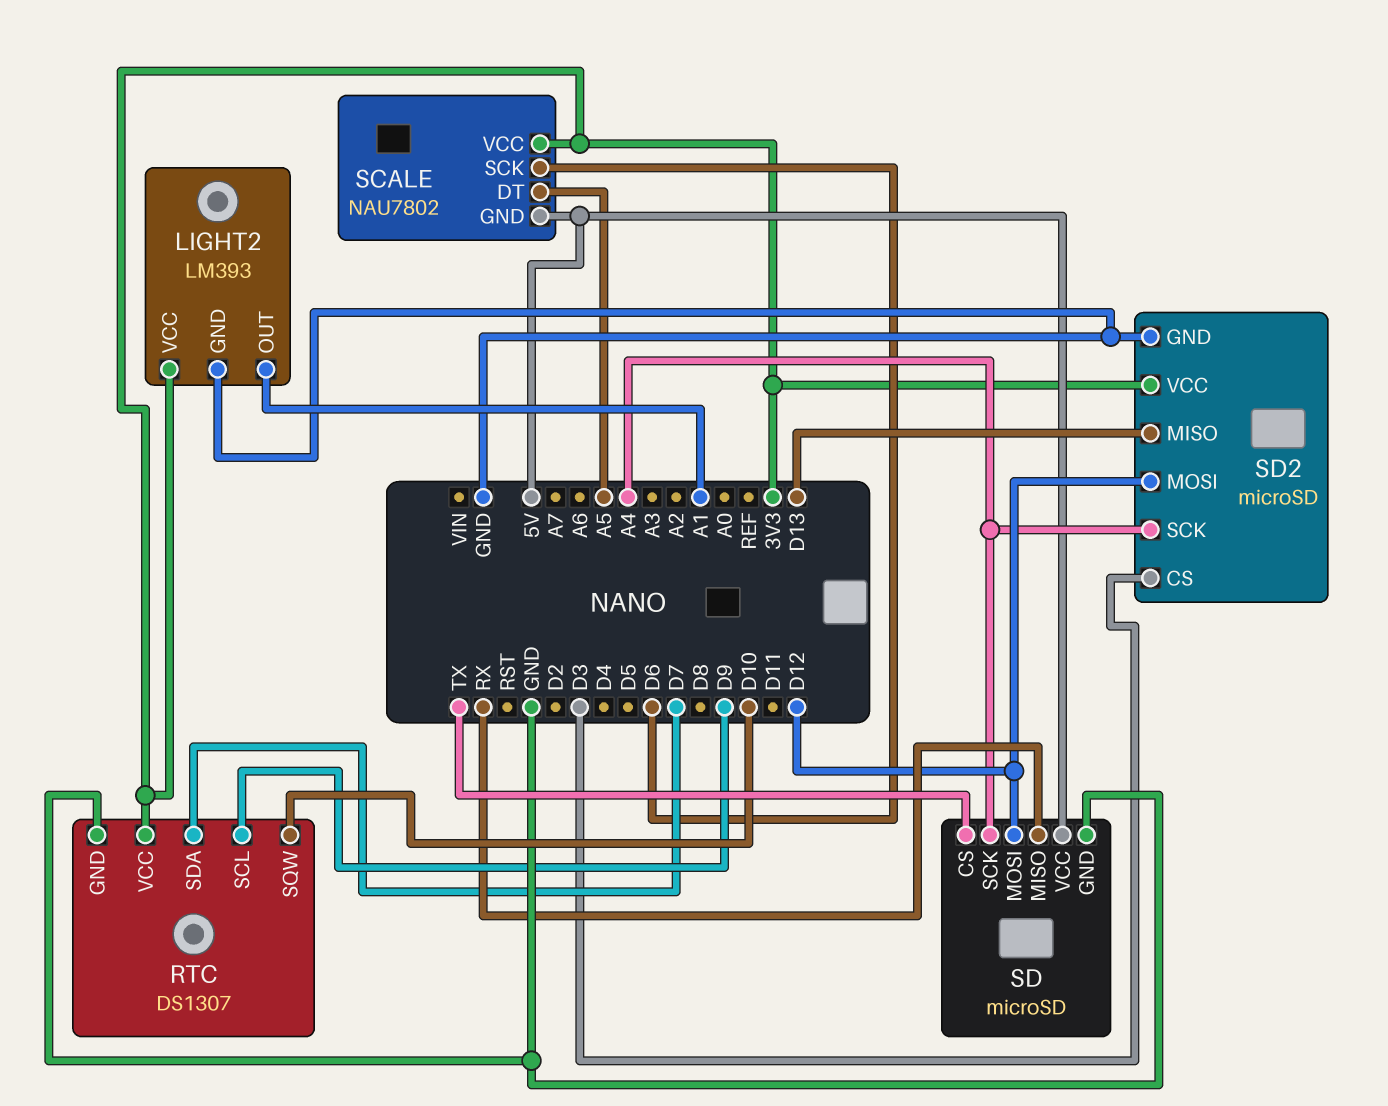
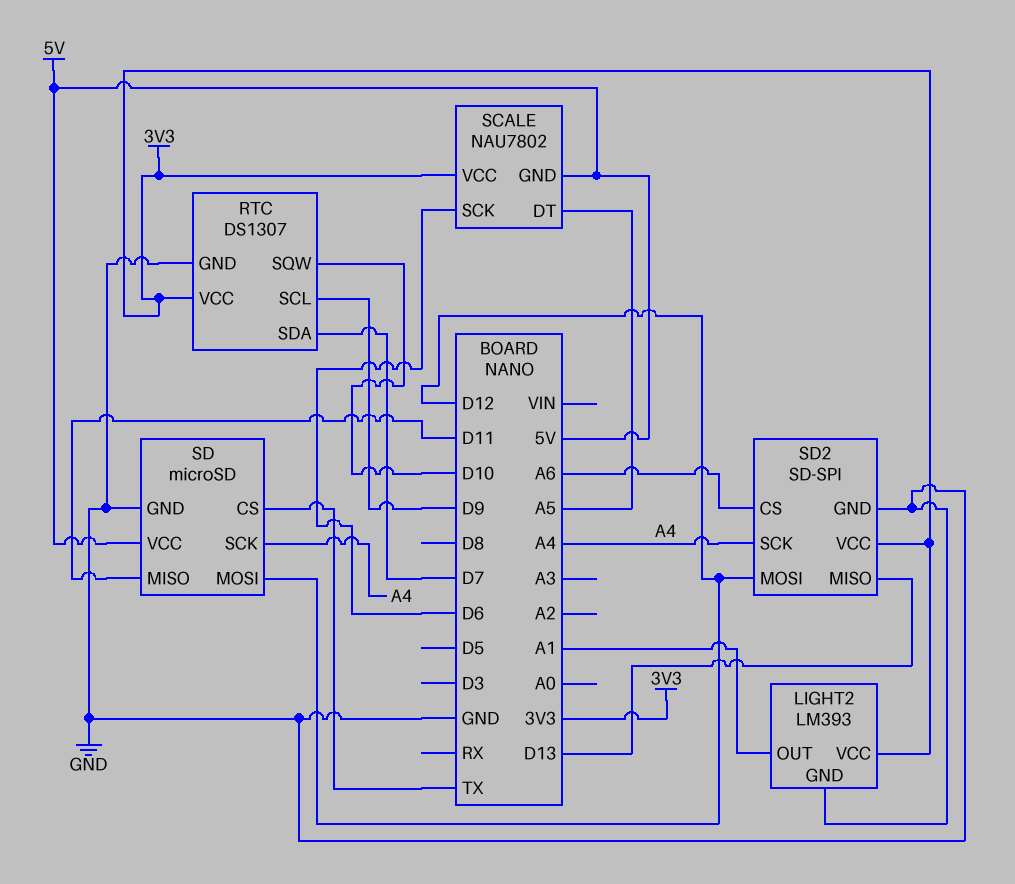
SD pin MISO: RX -> D11
SD2: microSD -> SD-SPI
SD2 pin CS: D3 -> A6

